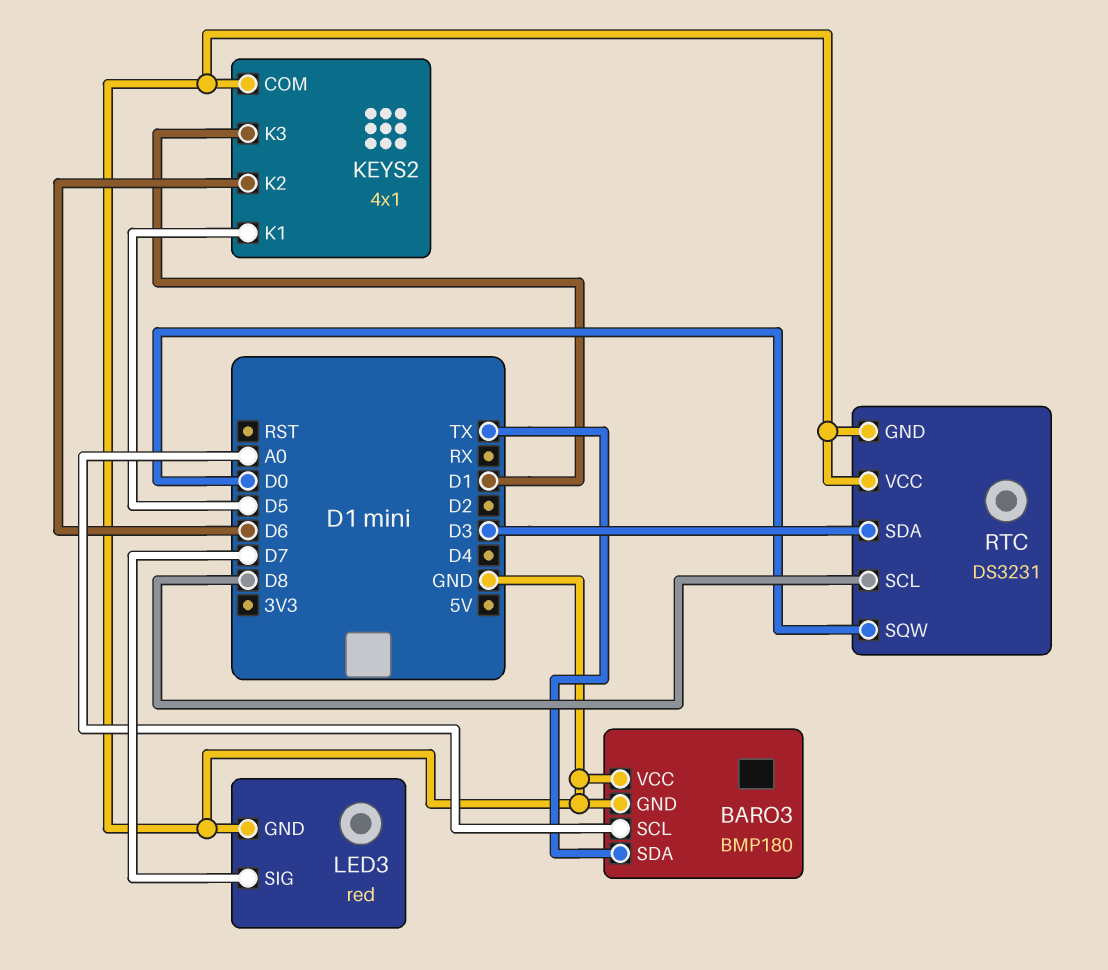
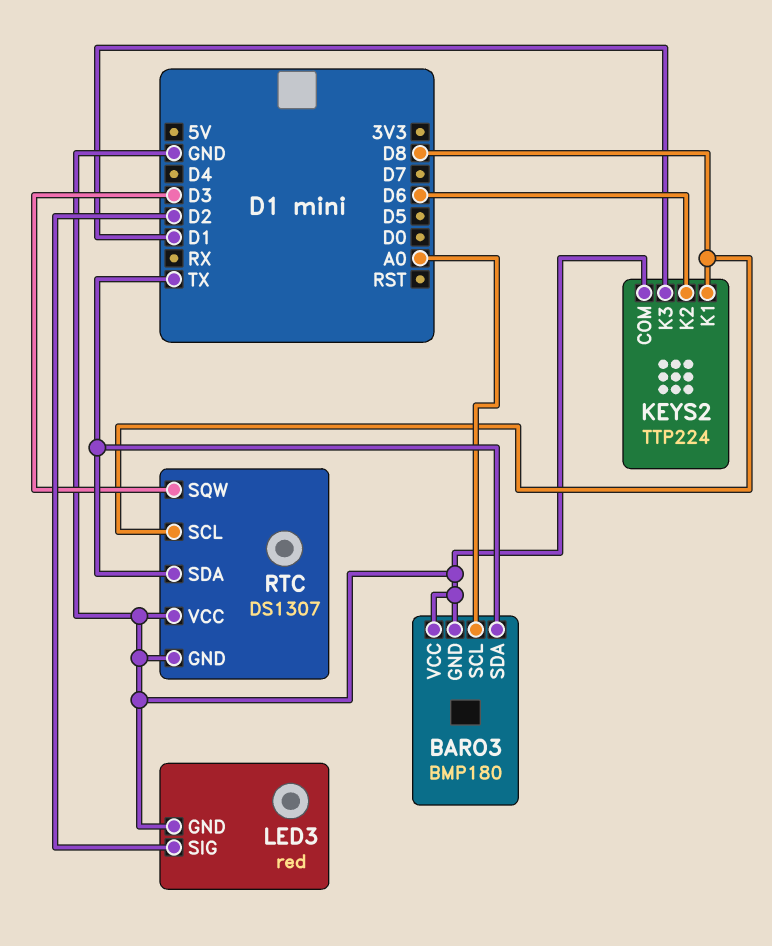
KEYS2: 4x1 -> TTP224
KEYS2 pin K1: D5 -> D8
LED3 pin SIG: D7 -> D2
RTC: DS3231 -> DS1307
RTC pin SDA: D3 -> TX
RTC pin SQW: D0 -> D3

